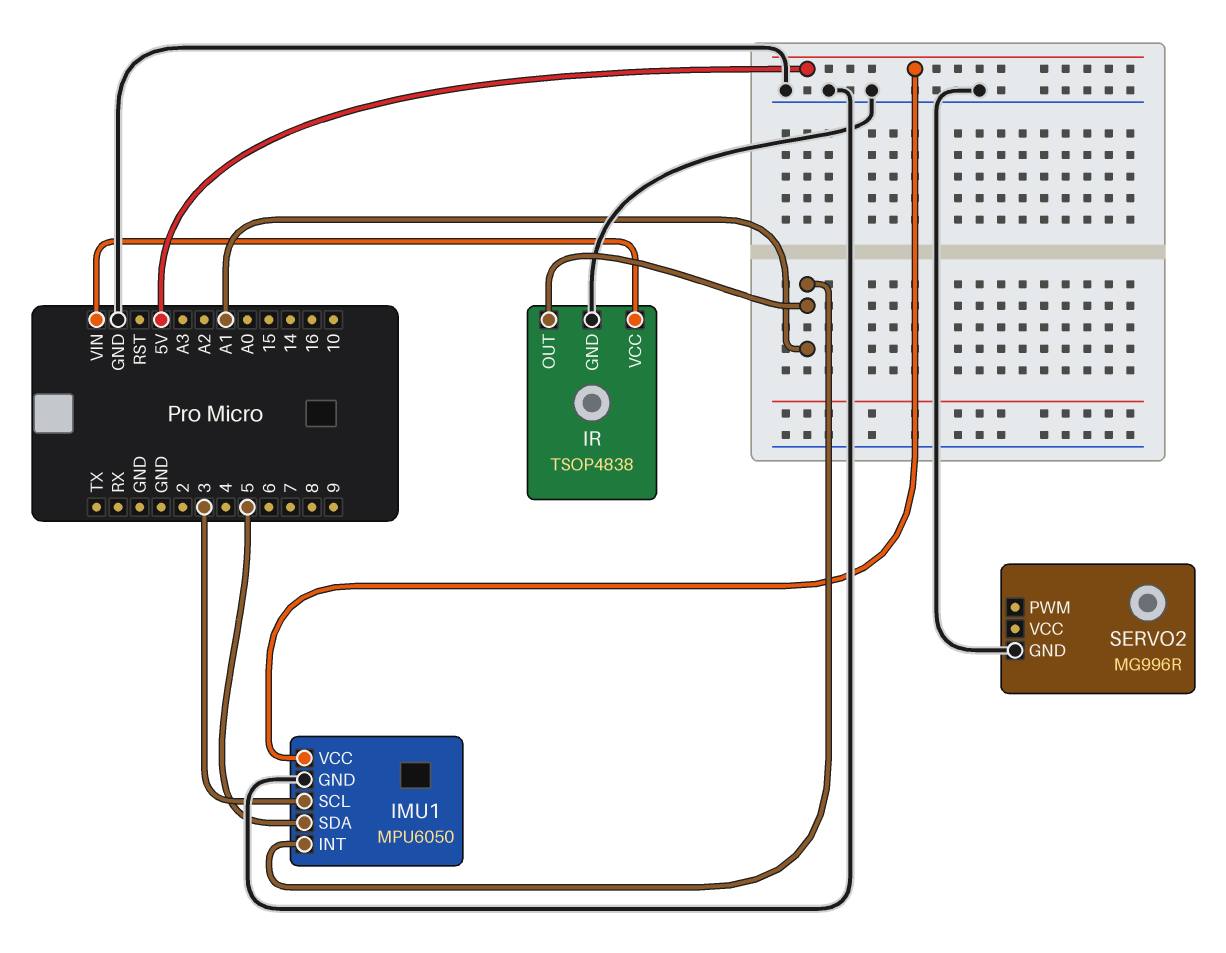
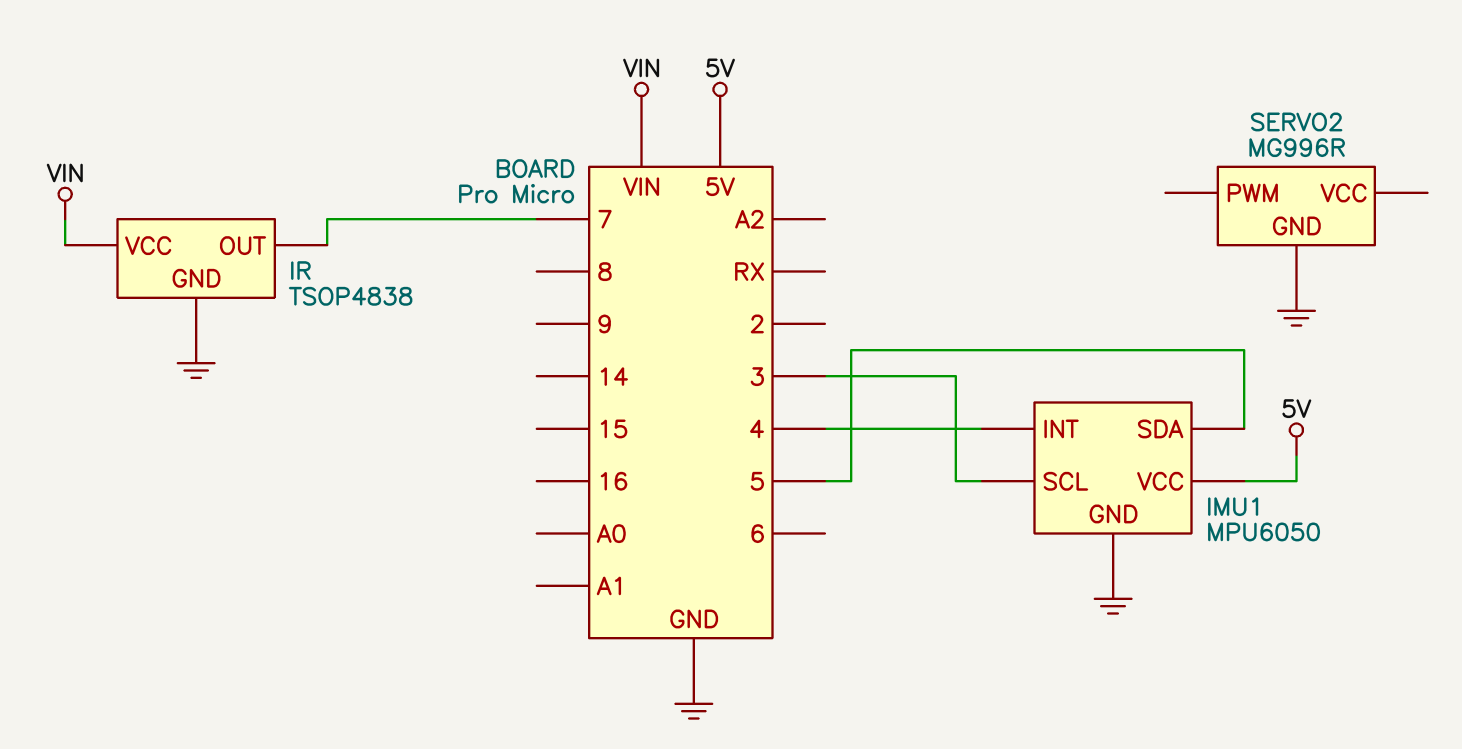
IMU1 pin INT: A1 -> 4
IR pin OUT: A1 -> 7

